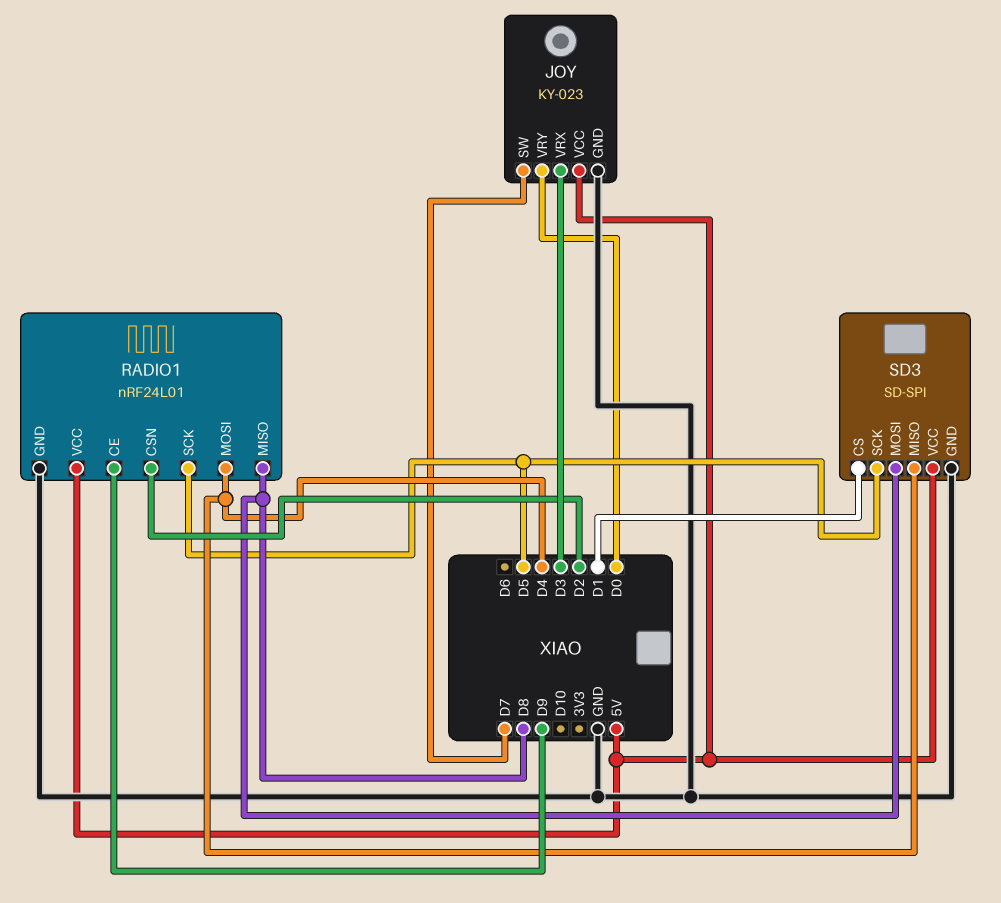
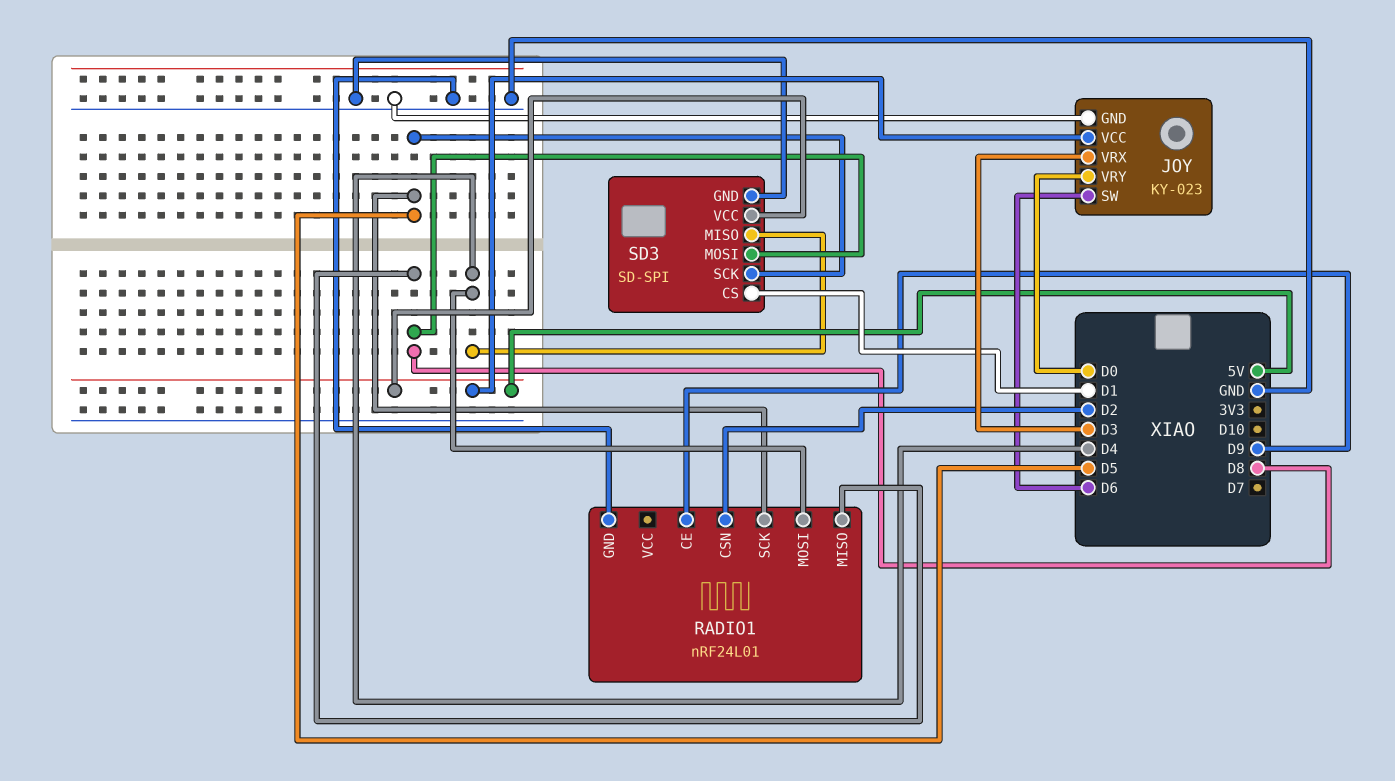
JOY pin SW: D7 -> D6
RADIO1 pin VCC: 5V -> none

